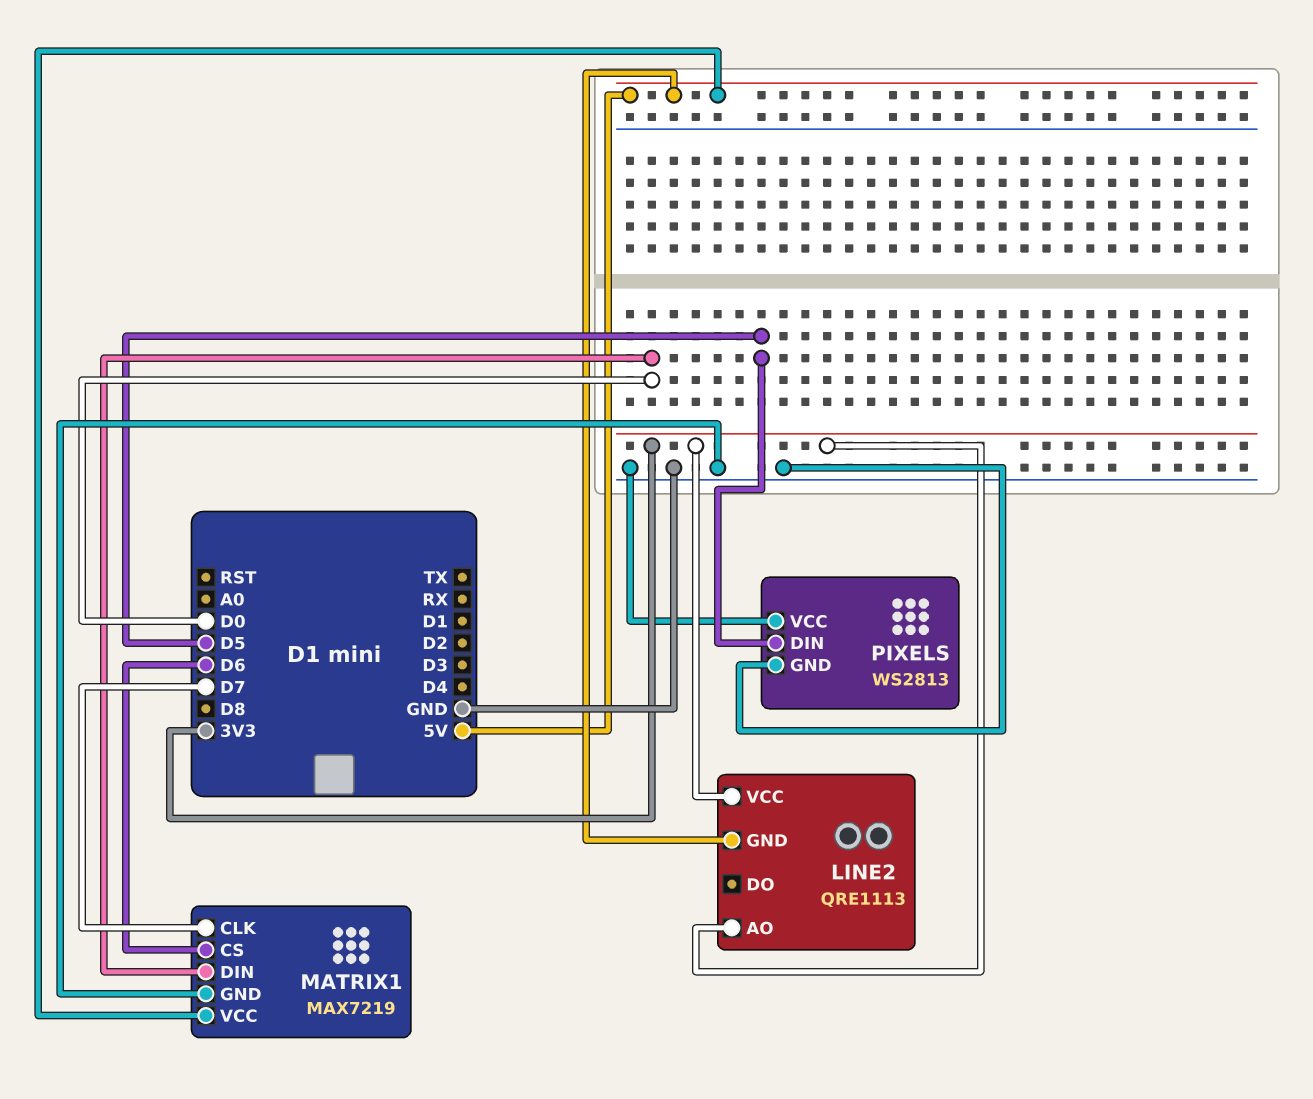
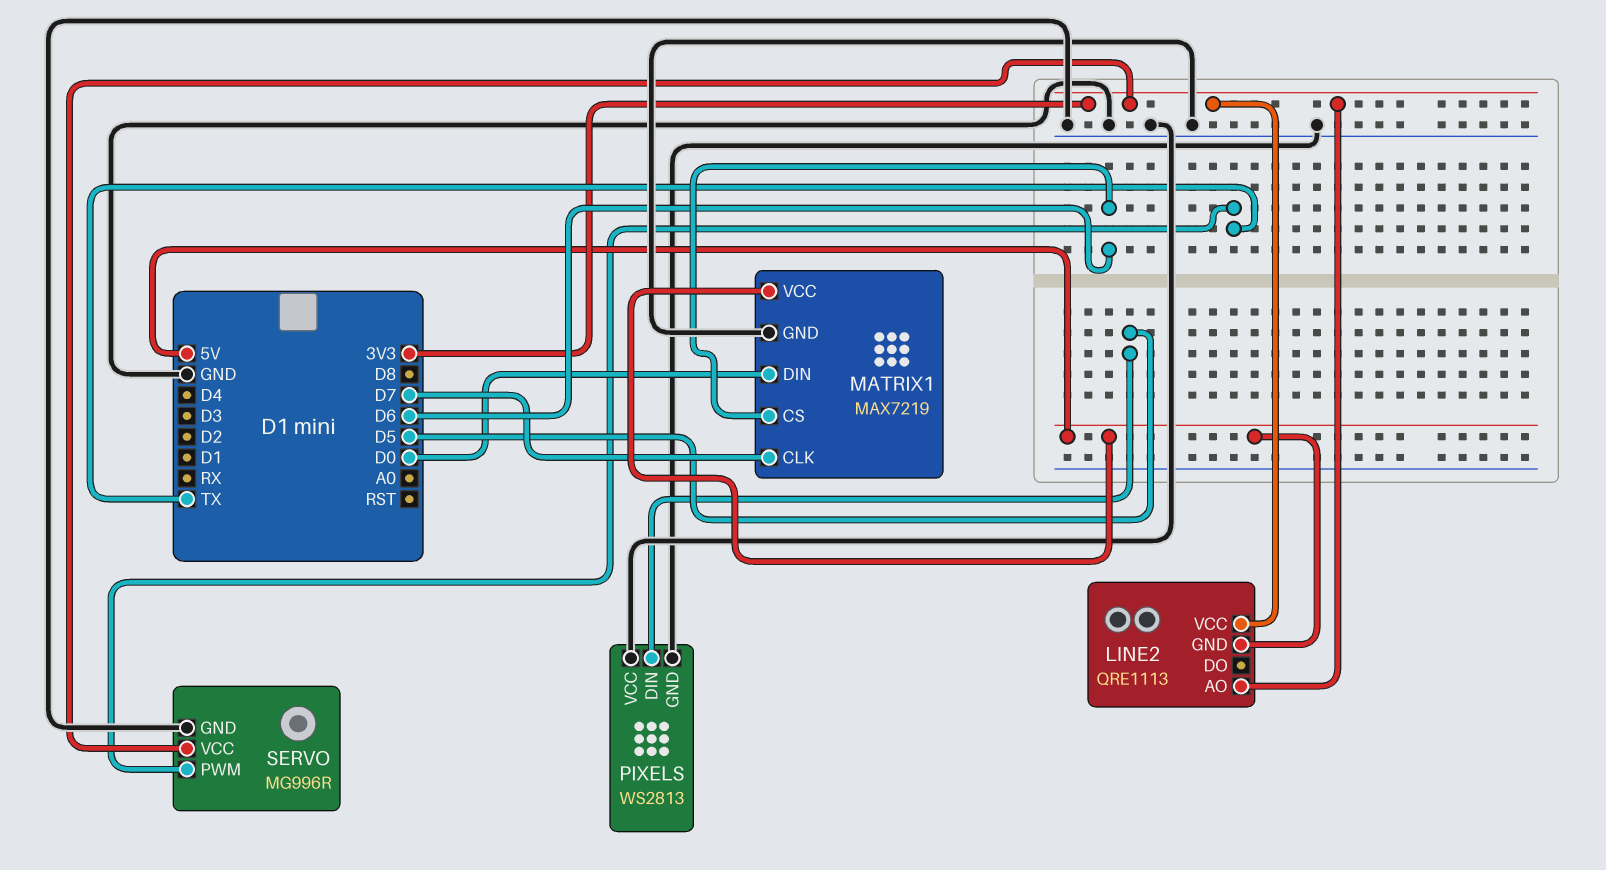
SERVO: none -> MG996R
SERVO pin GND: none -> GND
SERVO pin PWM: none -> TX
SERVO pin VCC: none -> 3V3

